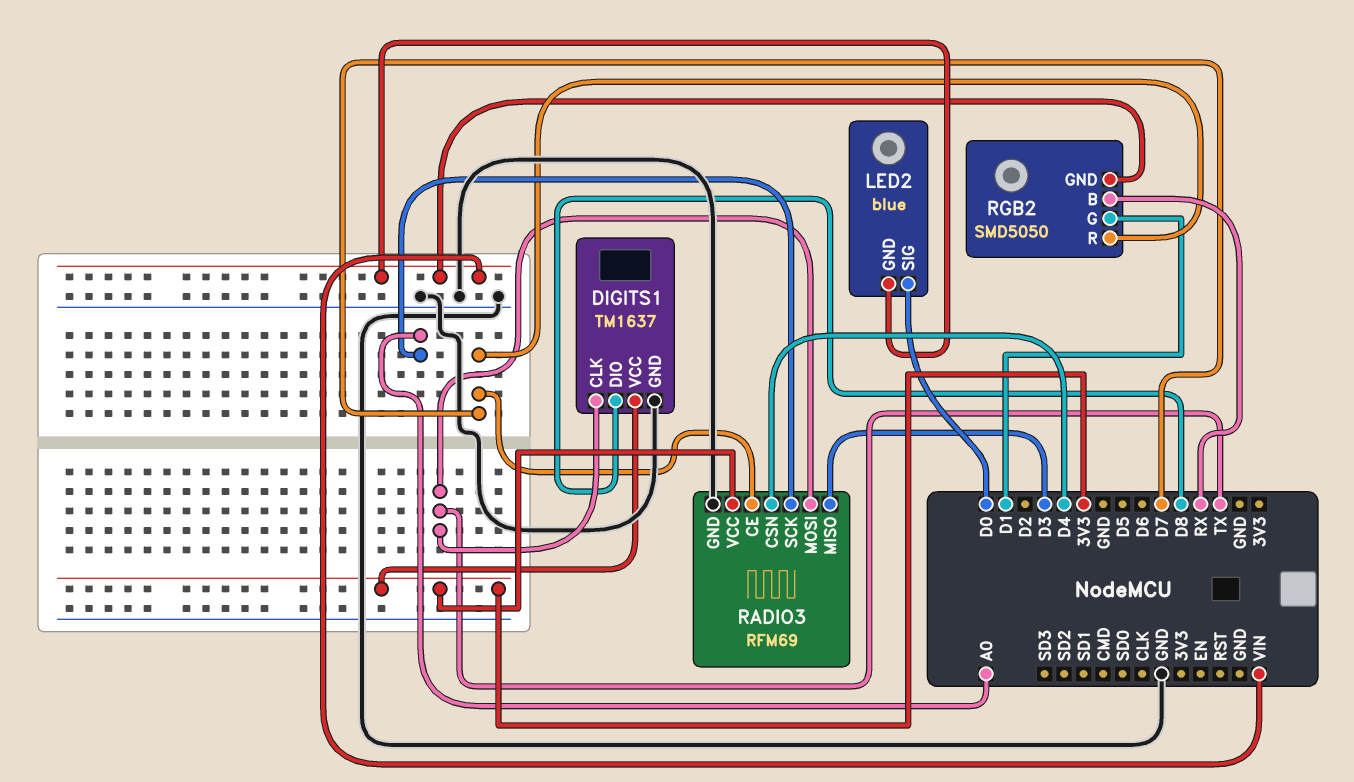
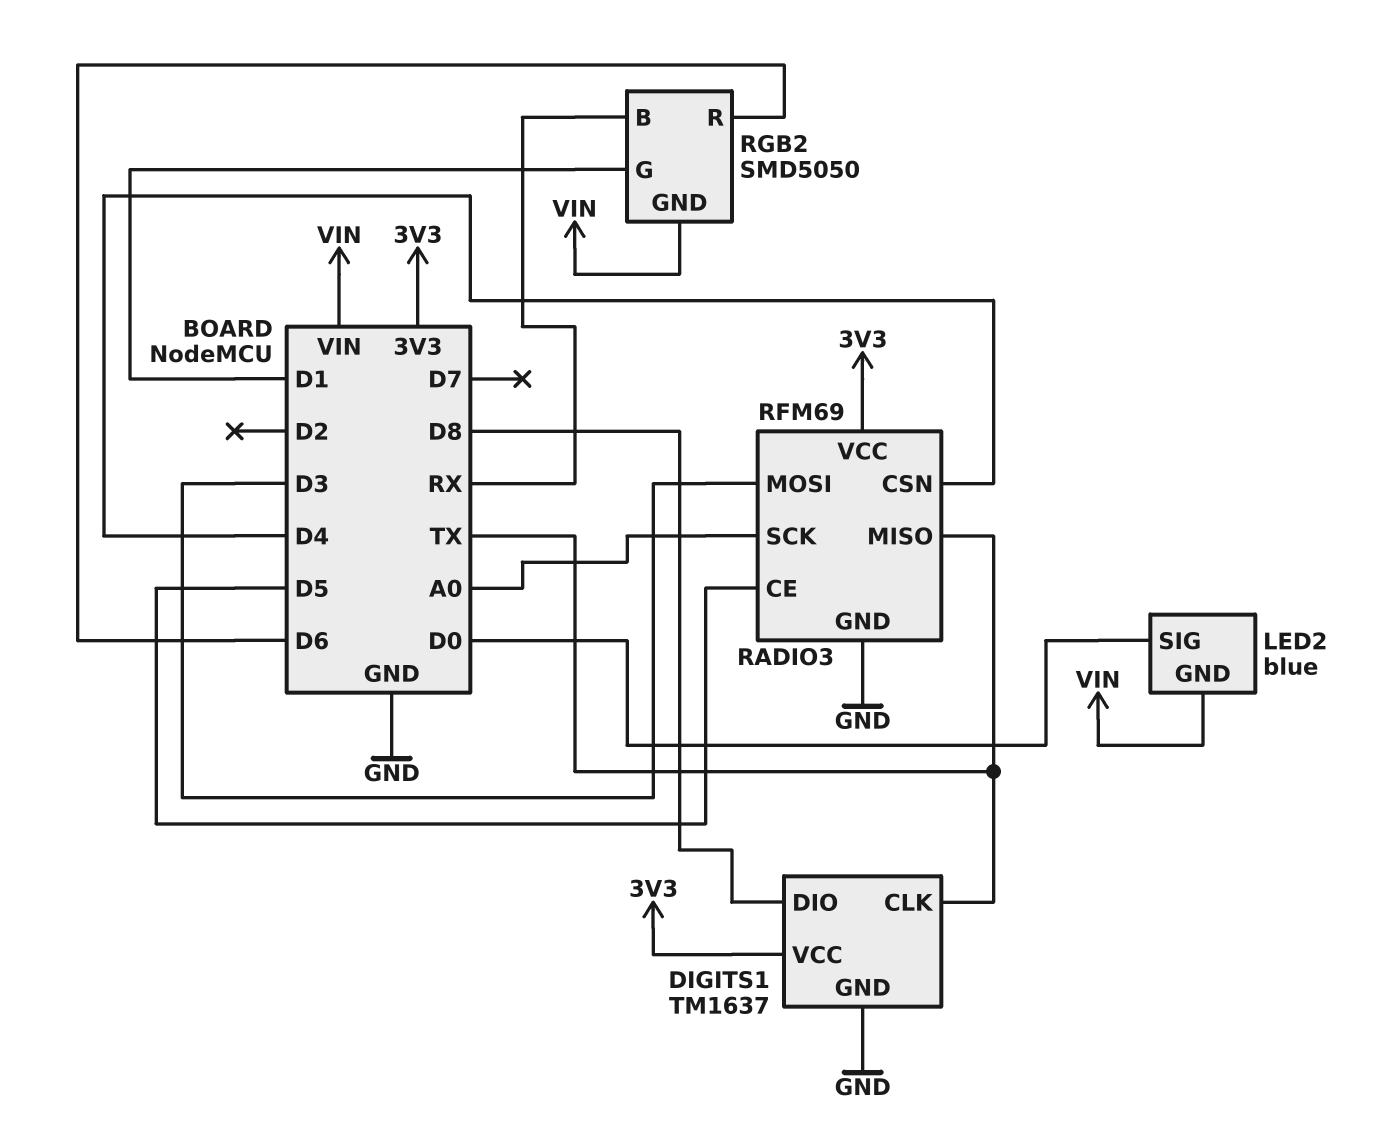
RADIO3 pin CE: D7 -> D5
RADIO3 pin MISO: D3 -> TX
RADIO3 pin MOSI: TX -> D3
RGB2 pin R: D7 -> D6

